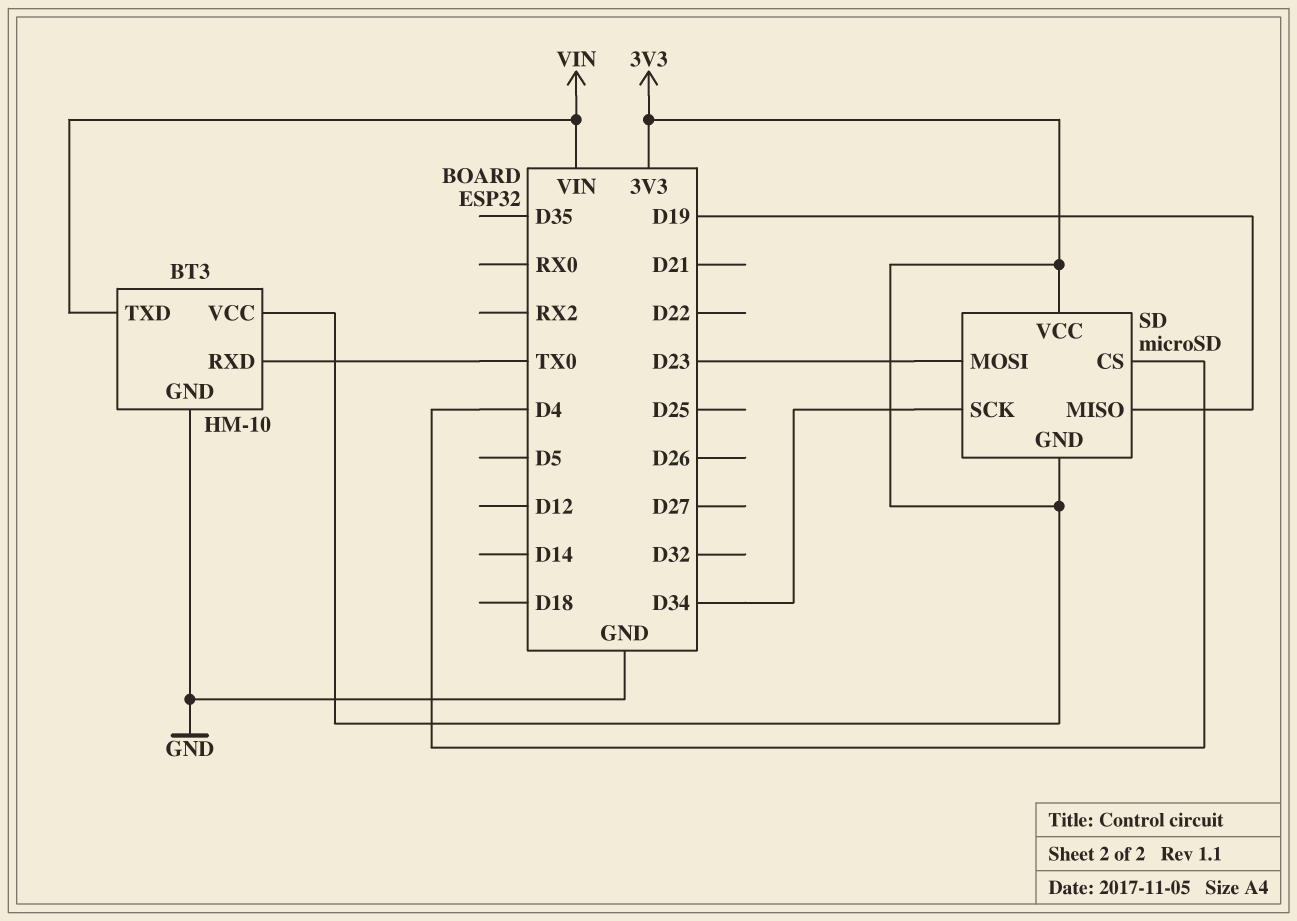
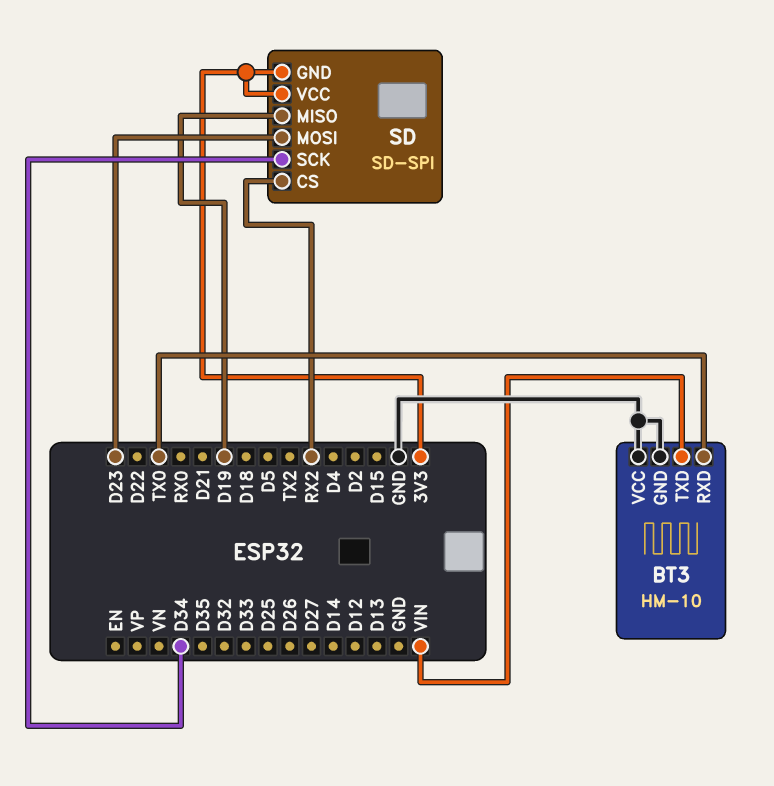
BT3 pin VCC: 3V3 -> GND
SD: microSD -> SD-SPI
SD pin CS: D4 -> RX2

